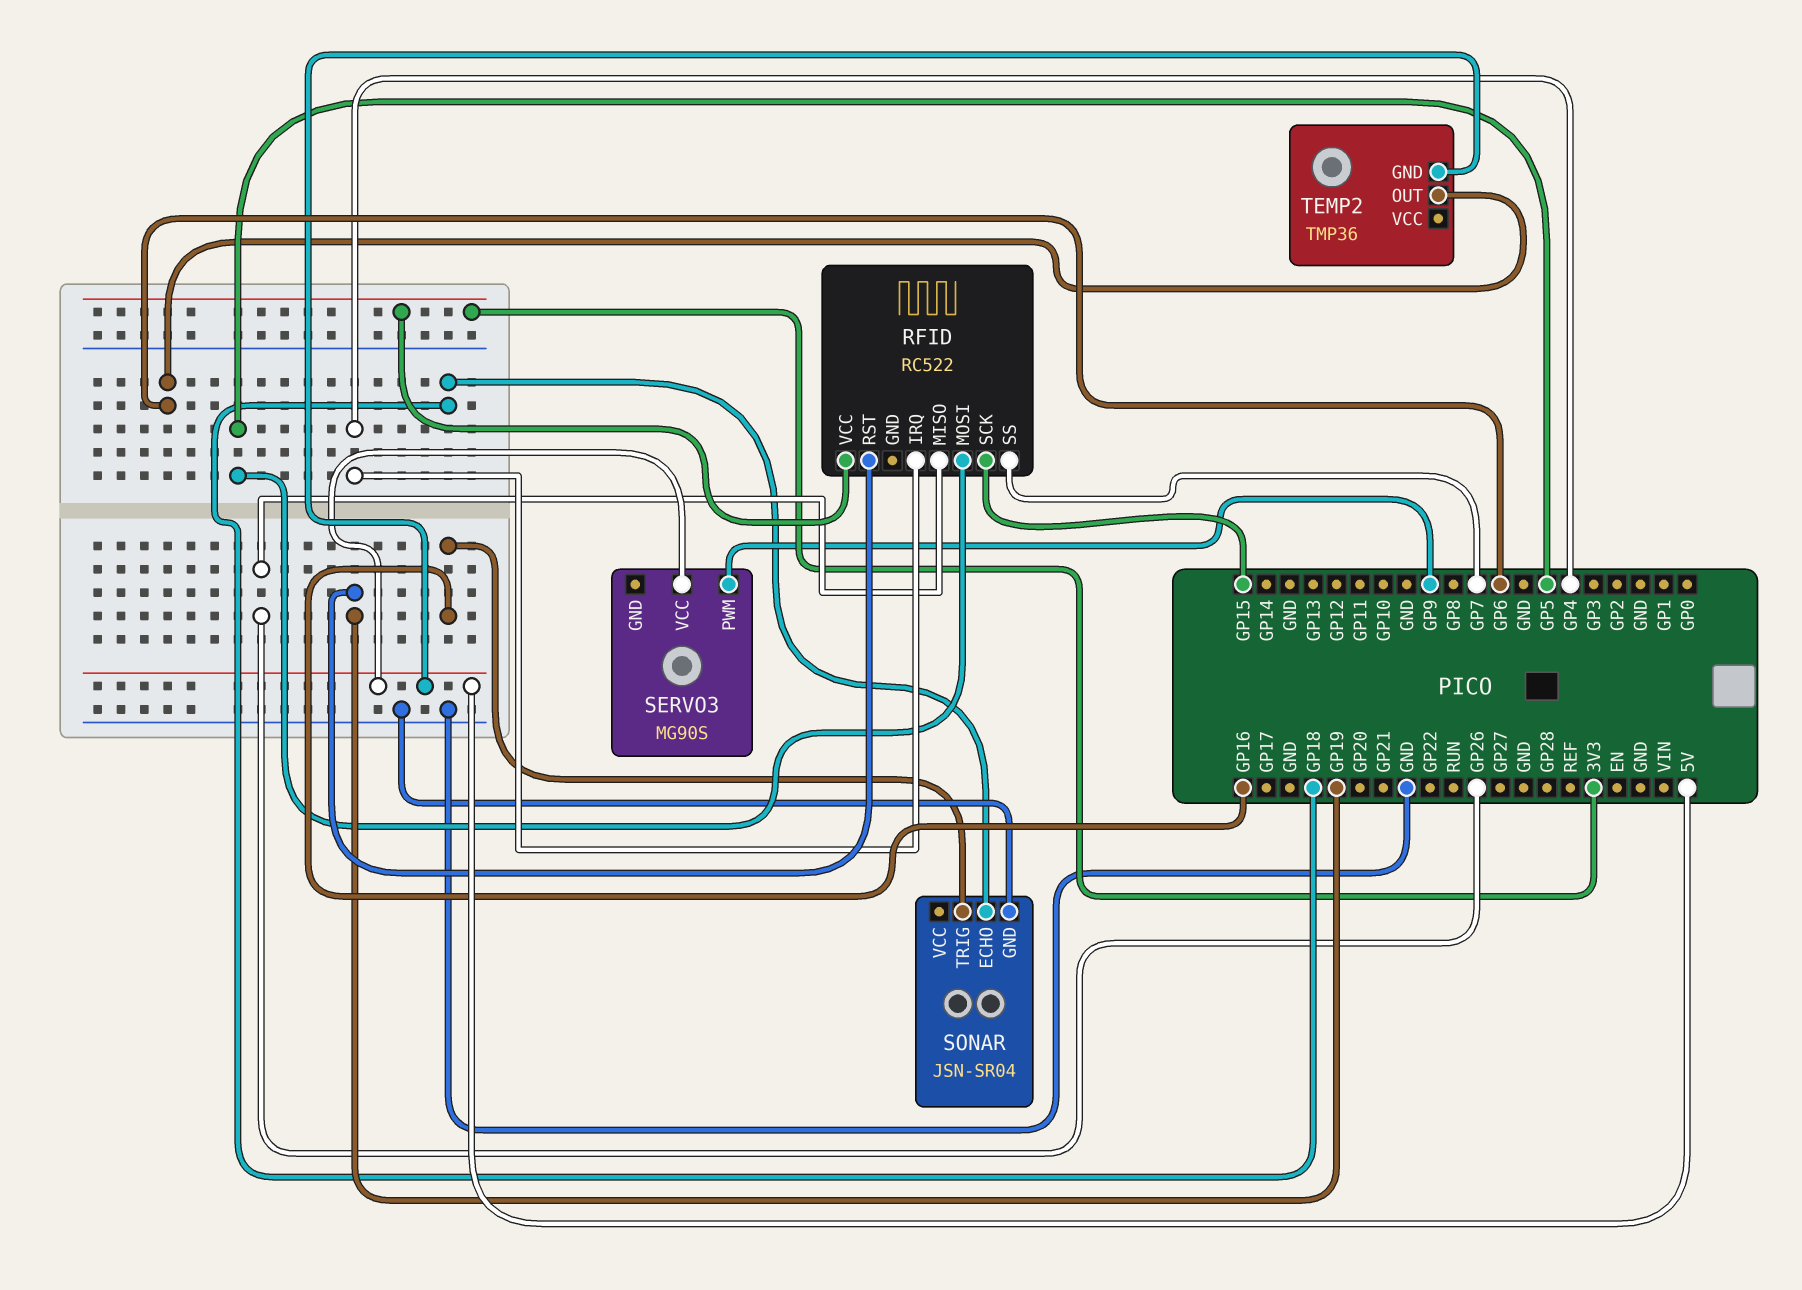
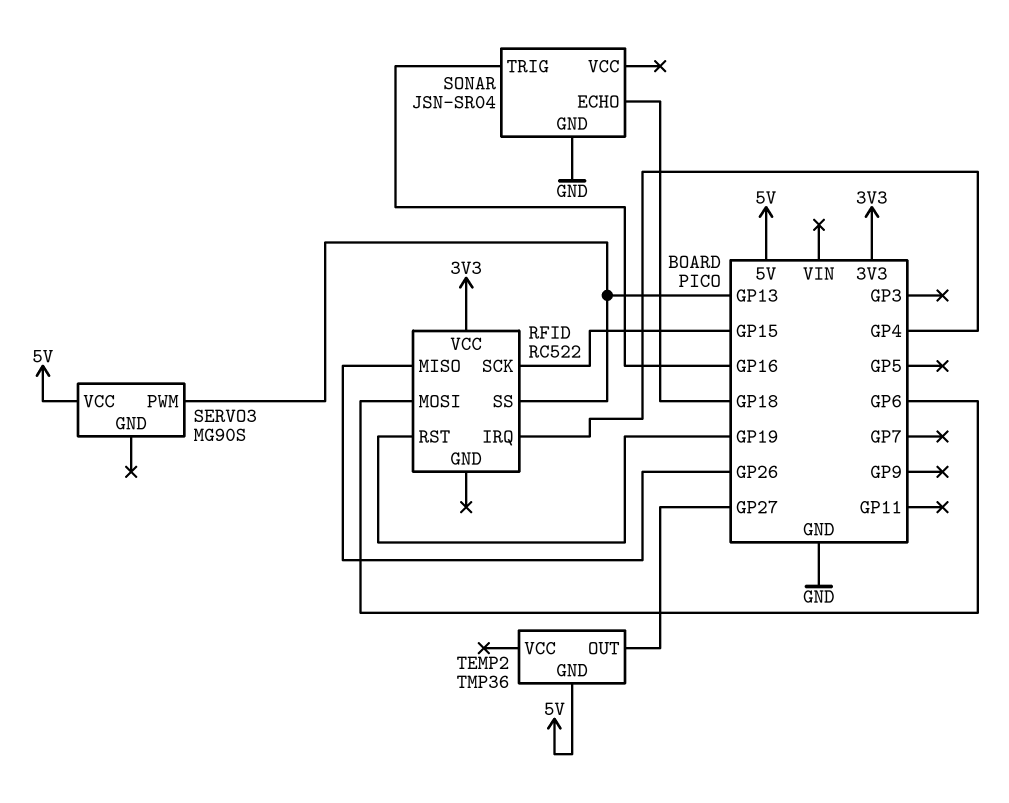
RFID pin MOSI: GP5 -> GP6
RFID pin SS: GP7 -> GP13
SERVO3 pin PWM: GP9 -> GP13
TEMP2 pin OUT: GP6 -> GP27

